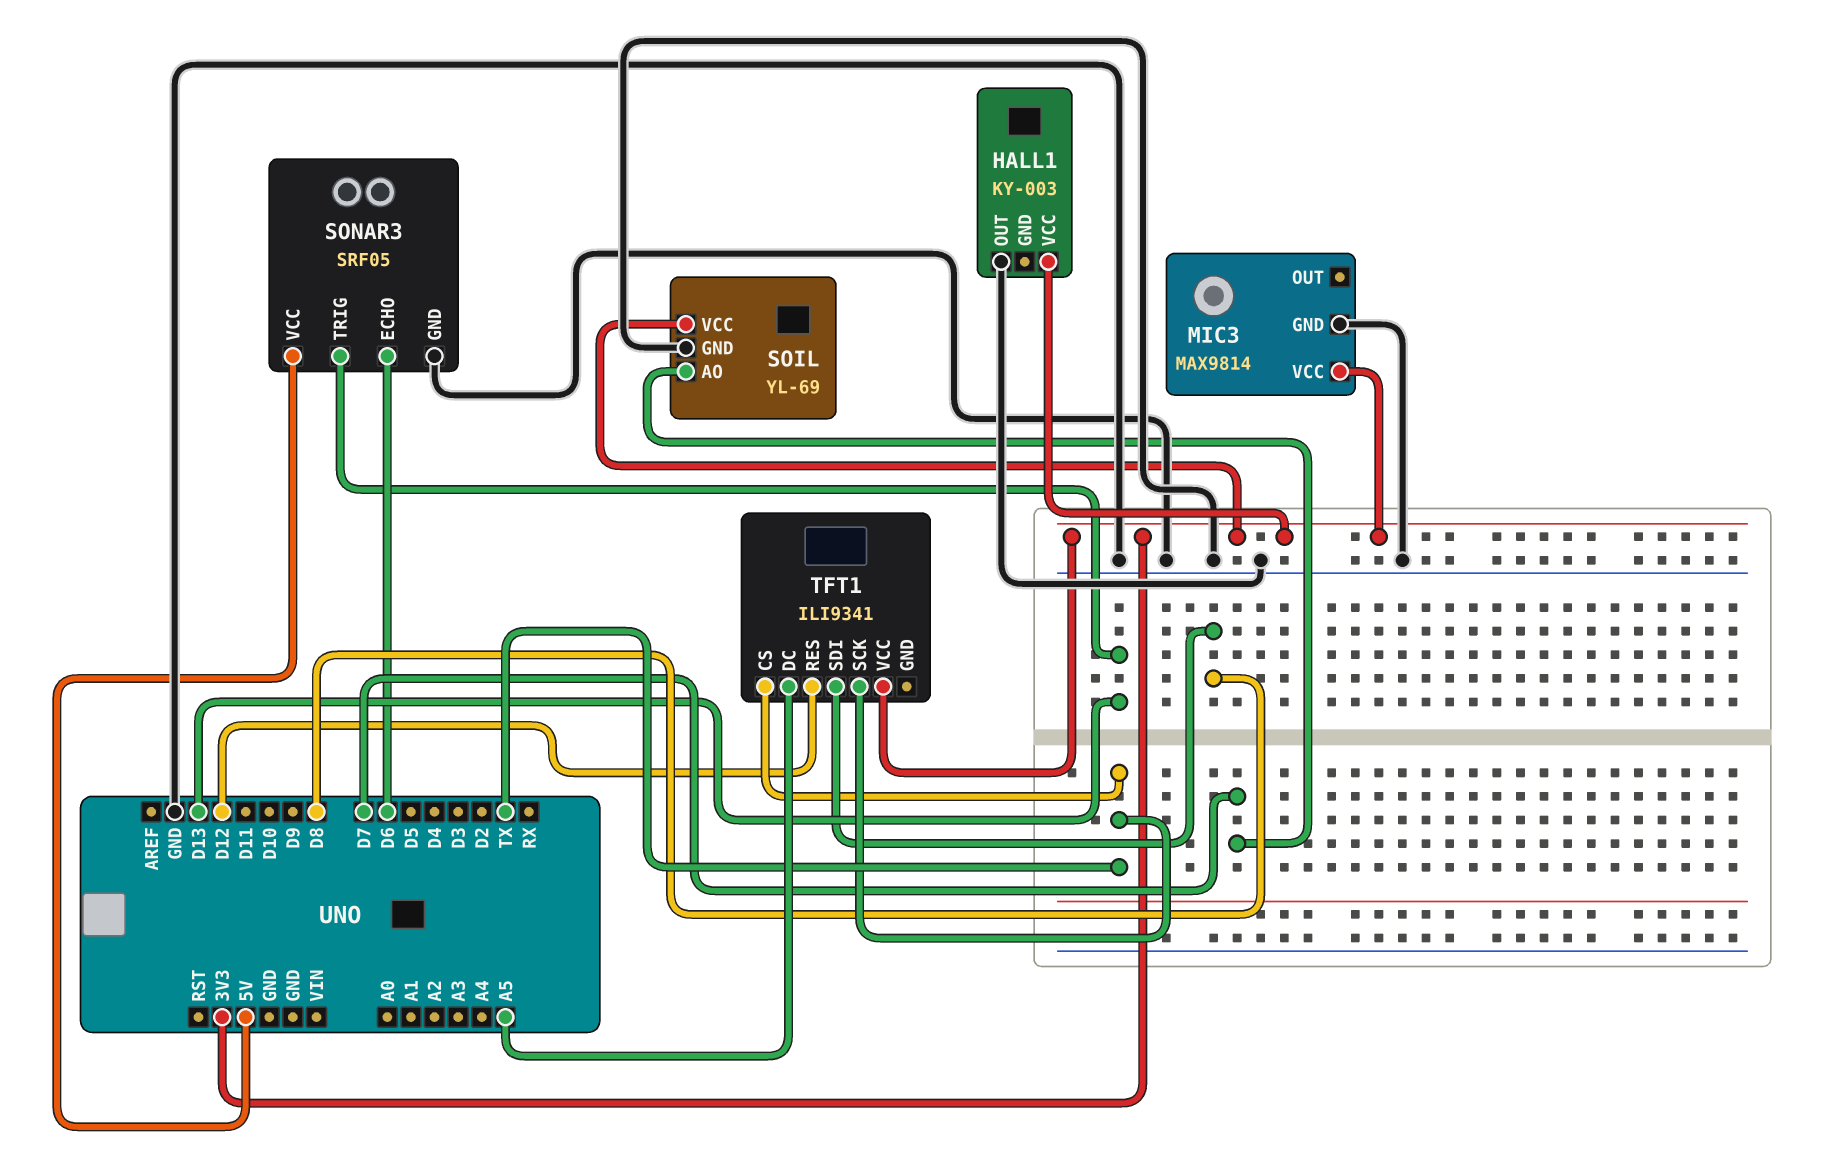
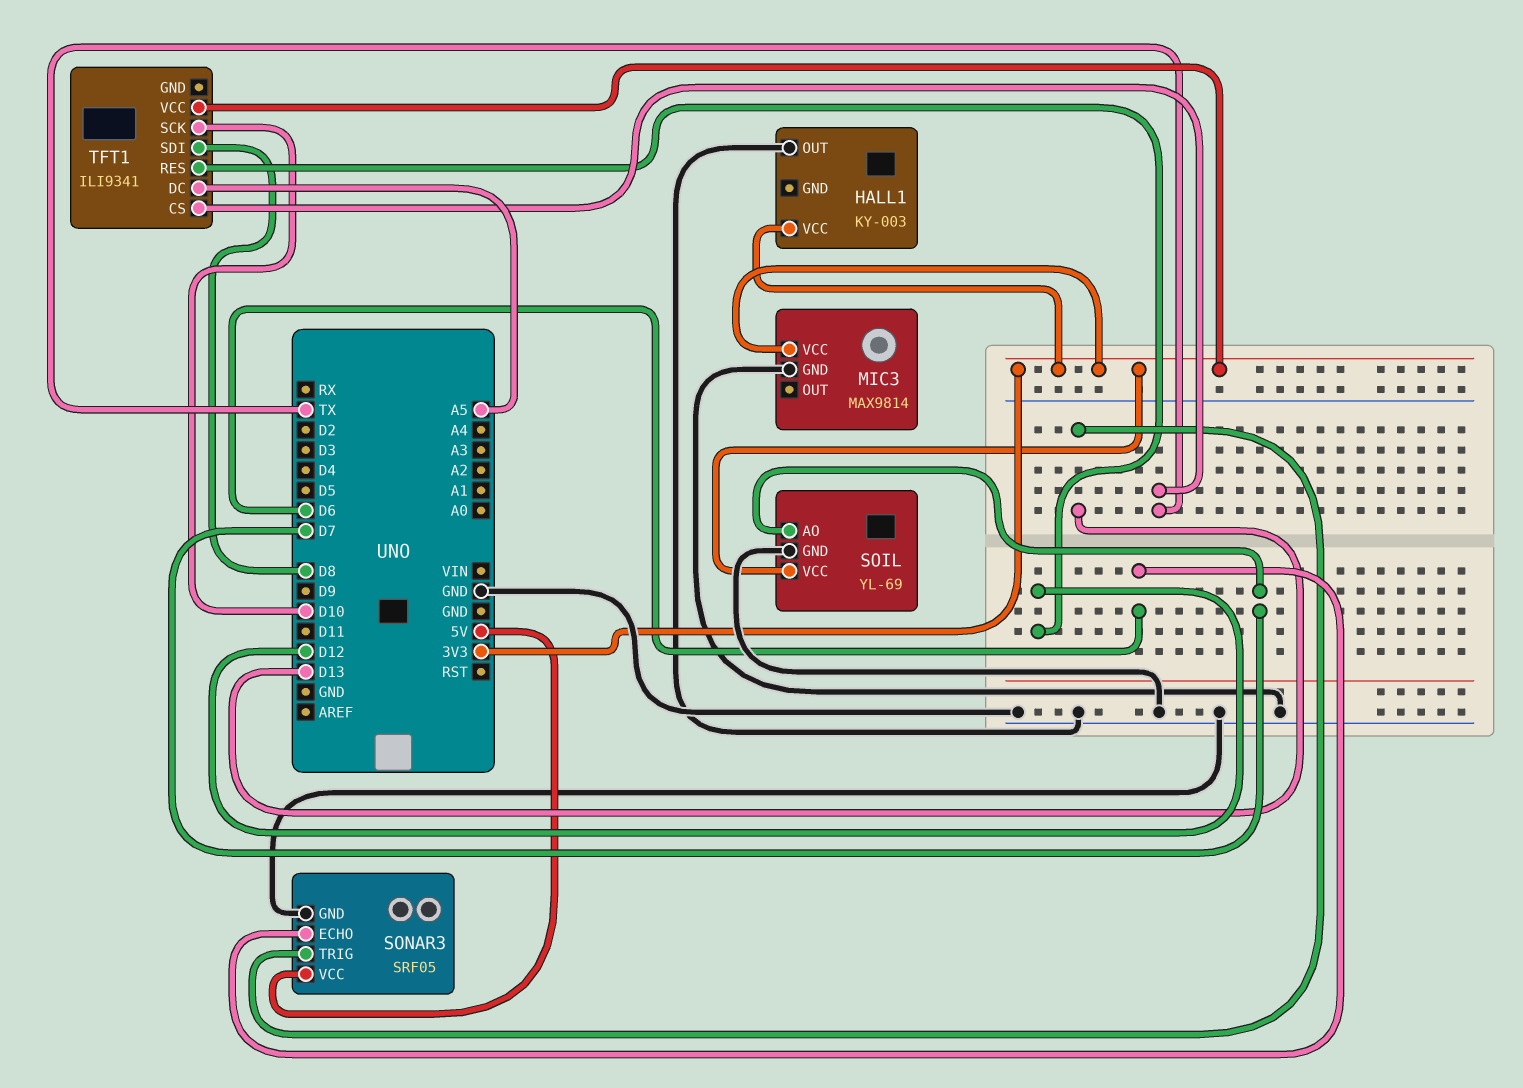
TFT1 pin SCK: TX -> D10

